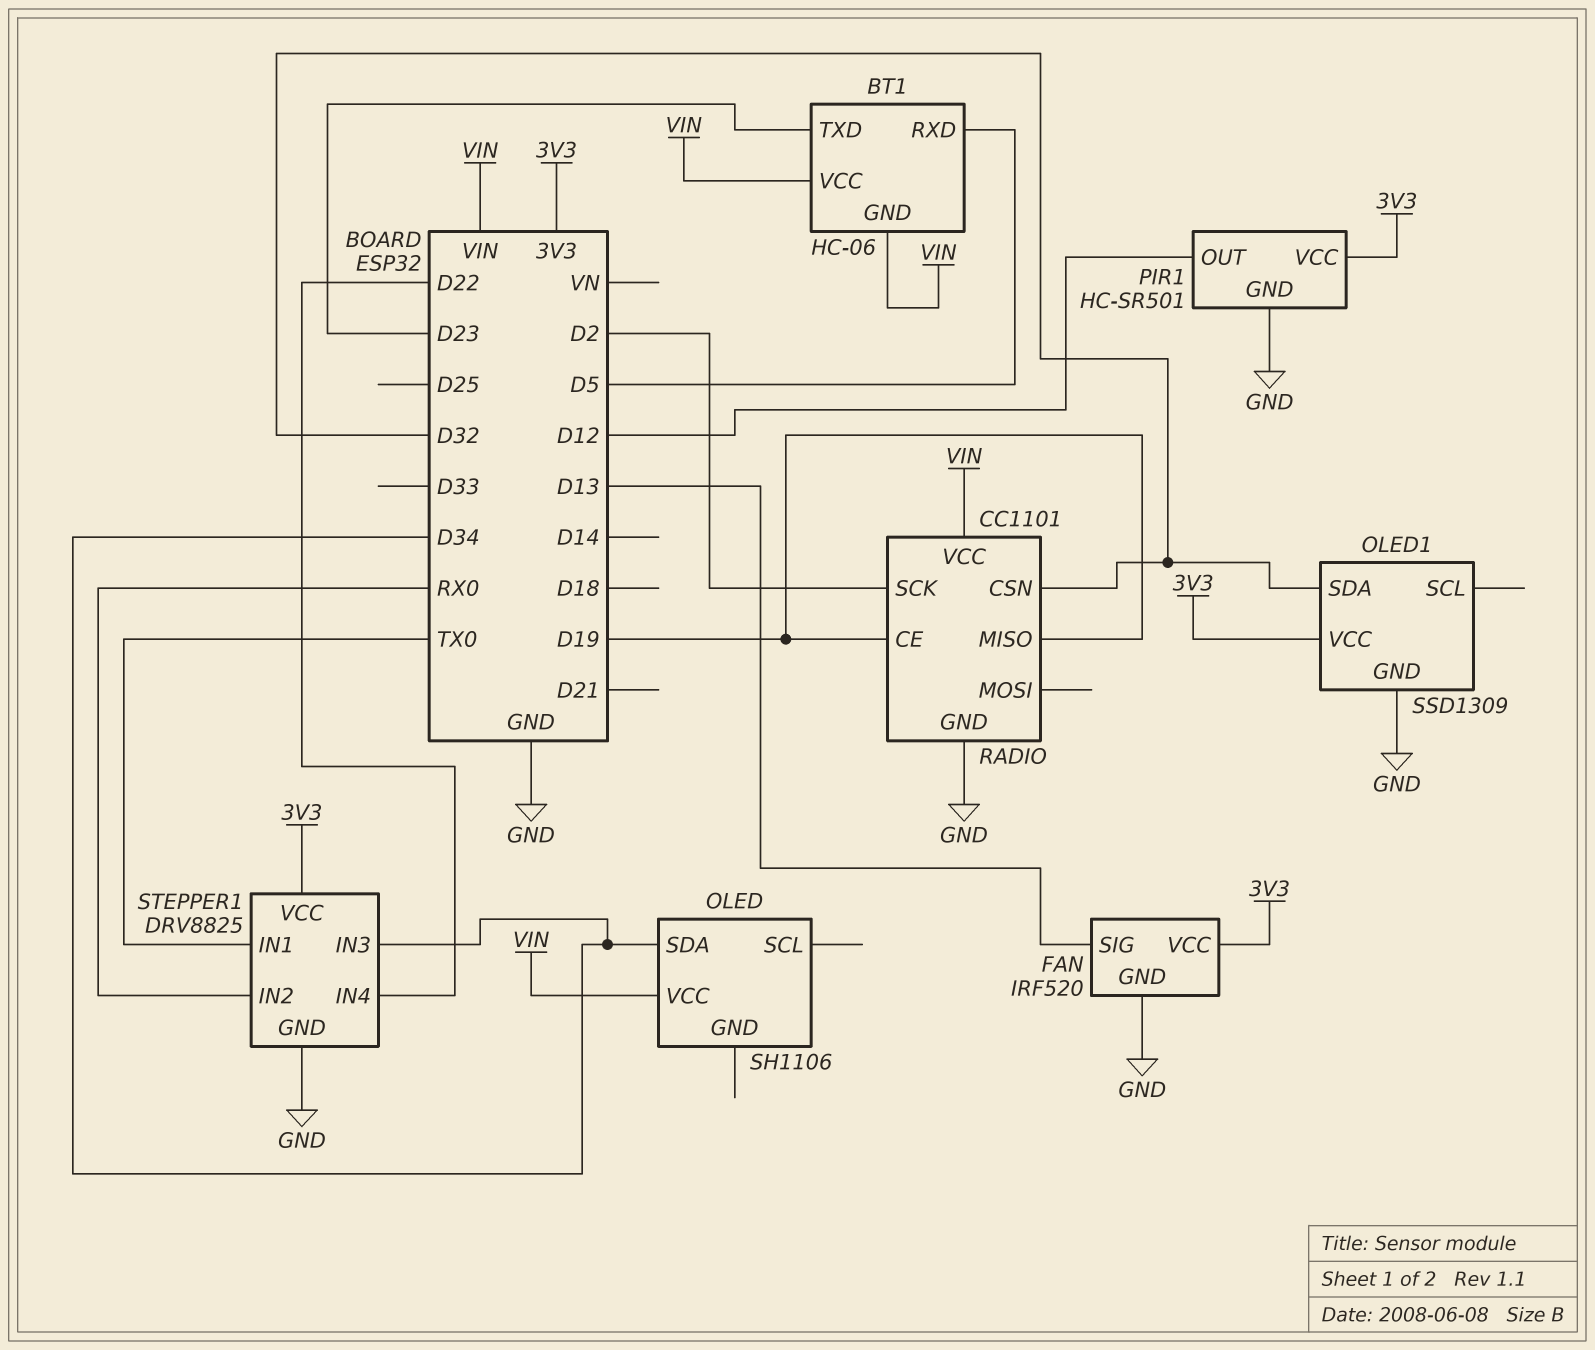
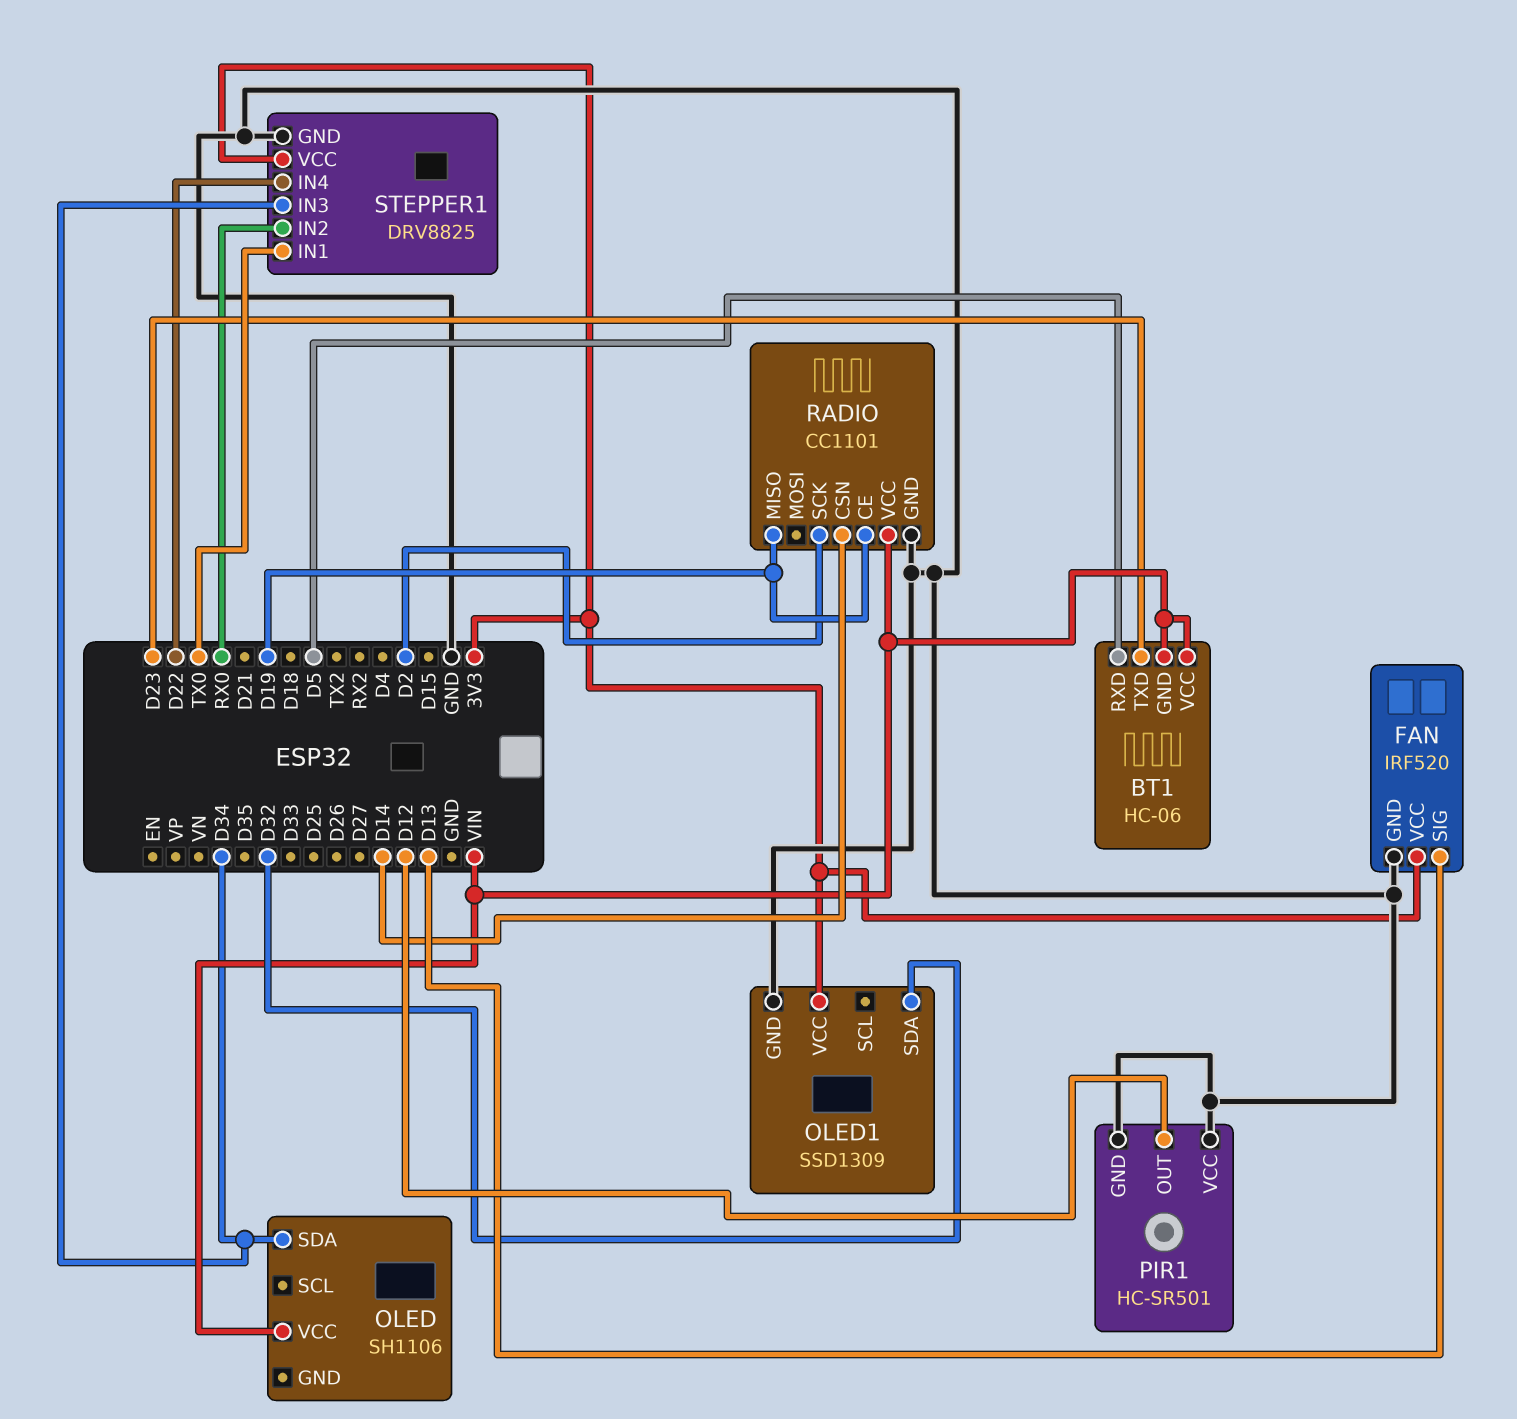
PIR1 pin VCC: 3V3 -> GND
RADIO pin CSN: D32 -> D14

